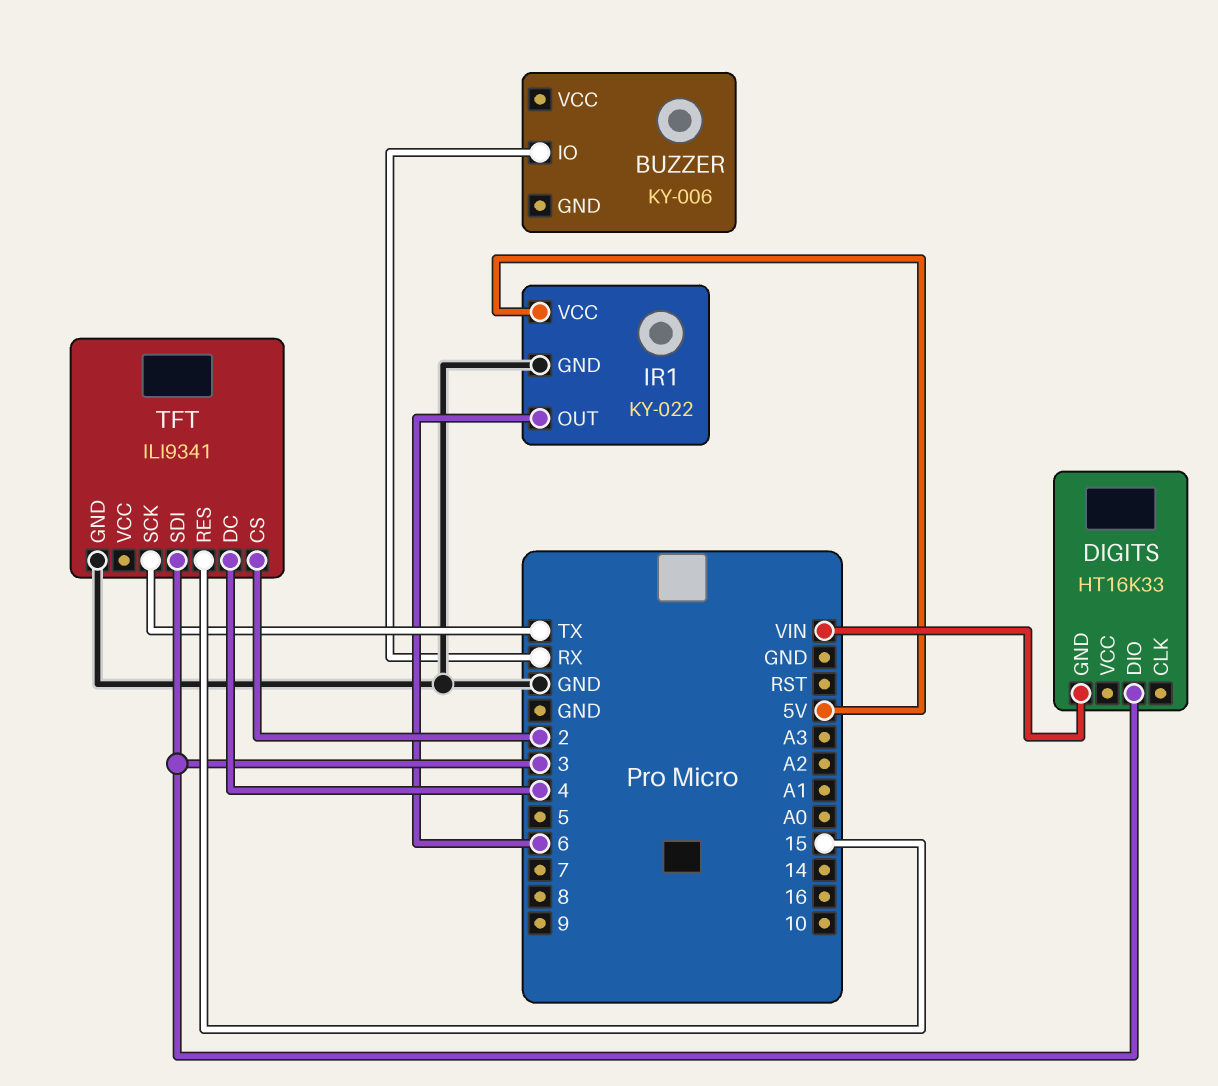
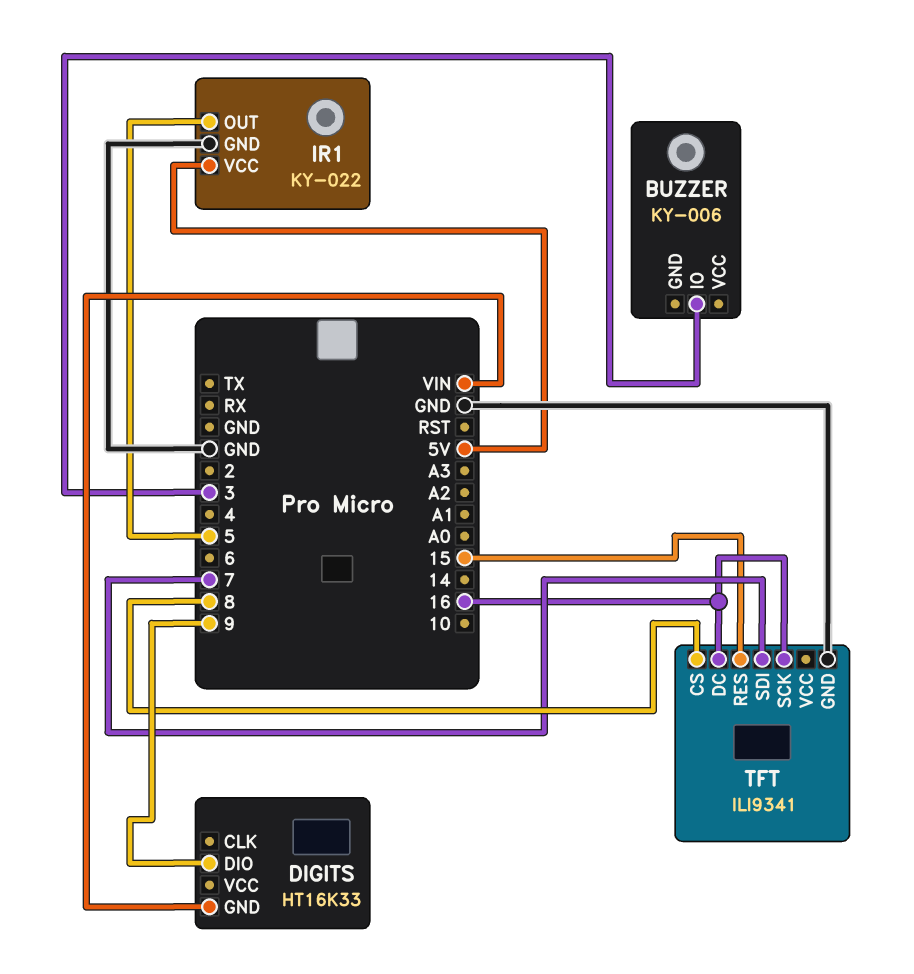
BUZZER pin IO: RX -> 3
DIGITS pin DIO: 3 -> 9
IR1 pin OUT: 6 -> 5
TFT pin CS: 2 -> 8
TFT pin DC: 4 -> 16
TFT pin SCK: TX -> 16
TFT pin SDI: 3 -> 7

